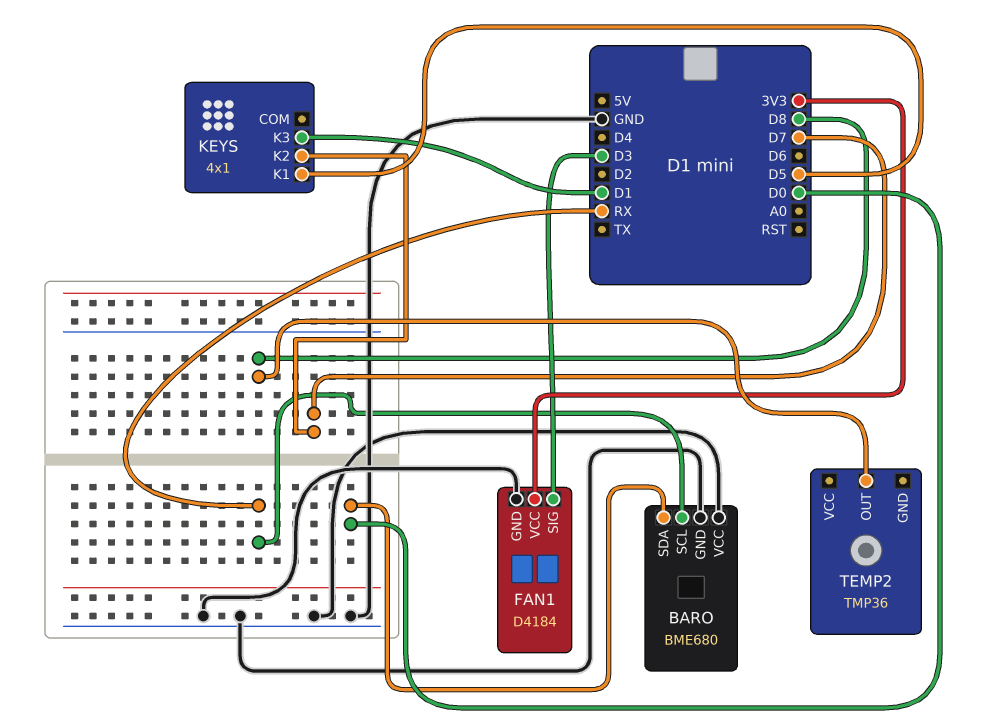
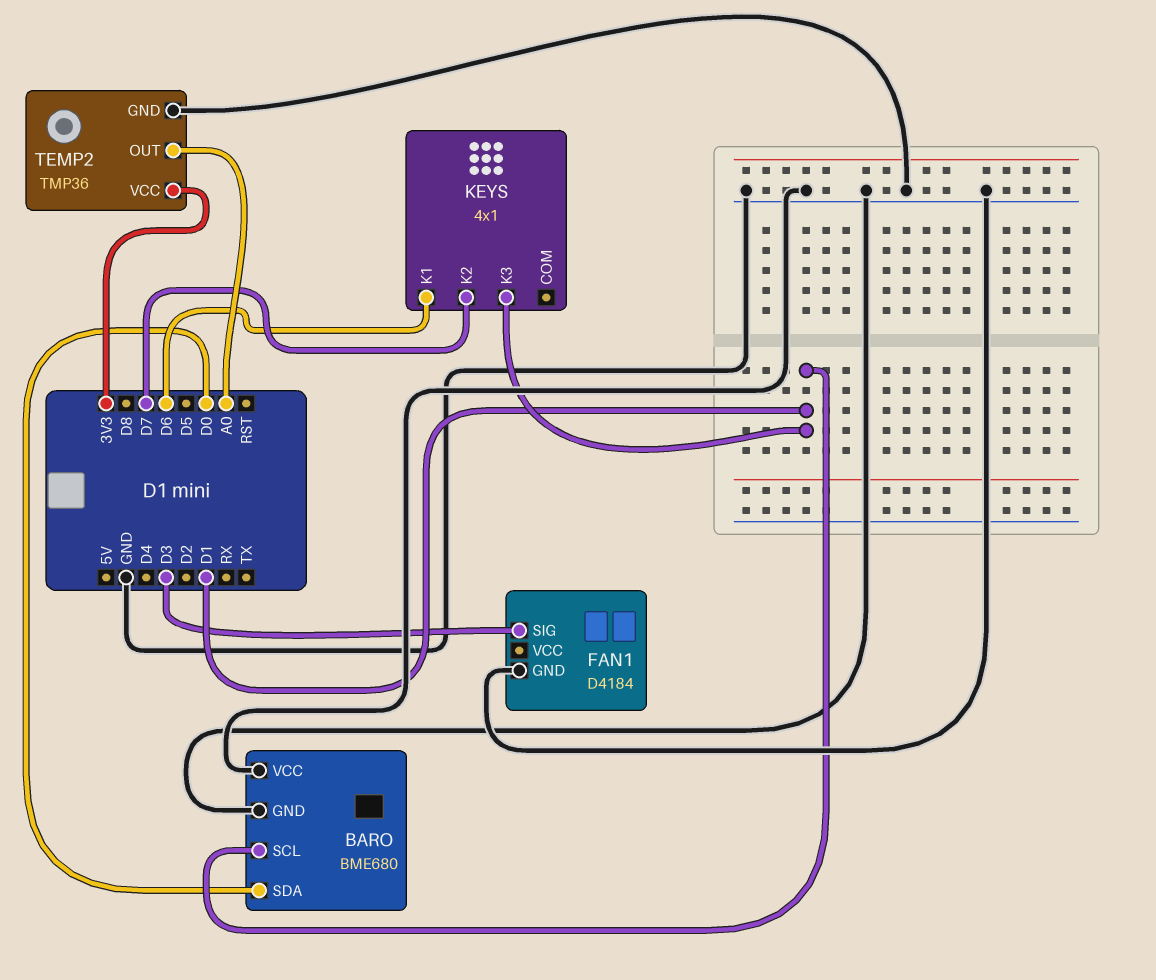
BARO pin SCL: RX -> D1
FAN1 pin VCC: 3V3 -> none
KEYS pin K1: D5 -> D6
TEMP2 pin GND: none -> GND
TEMP2 pin OUT: D8 -> A0
TEMP2 pin VCC: none -> 3V3

